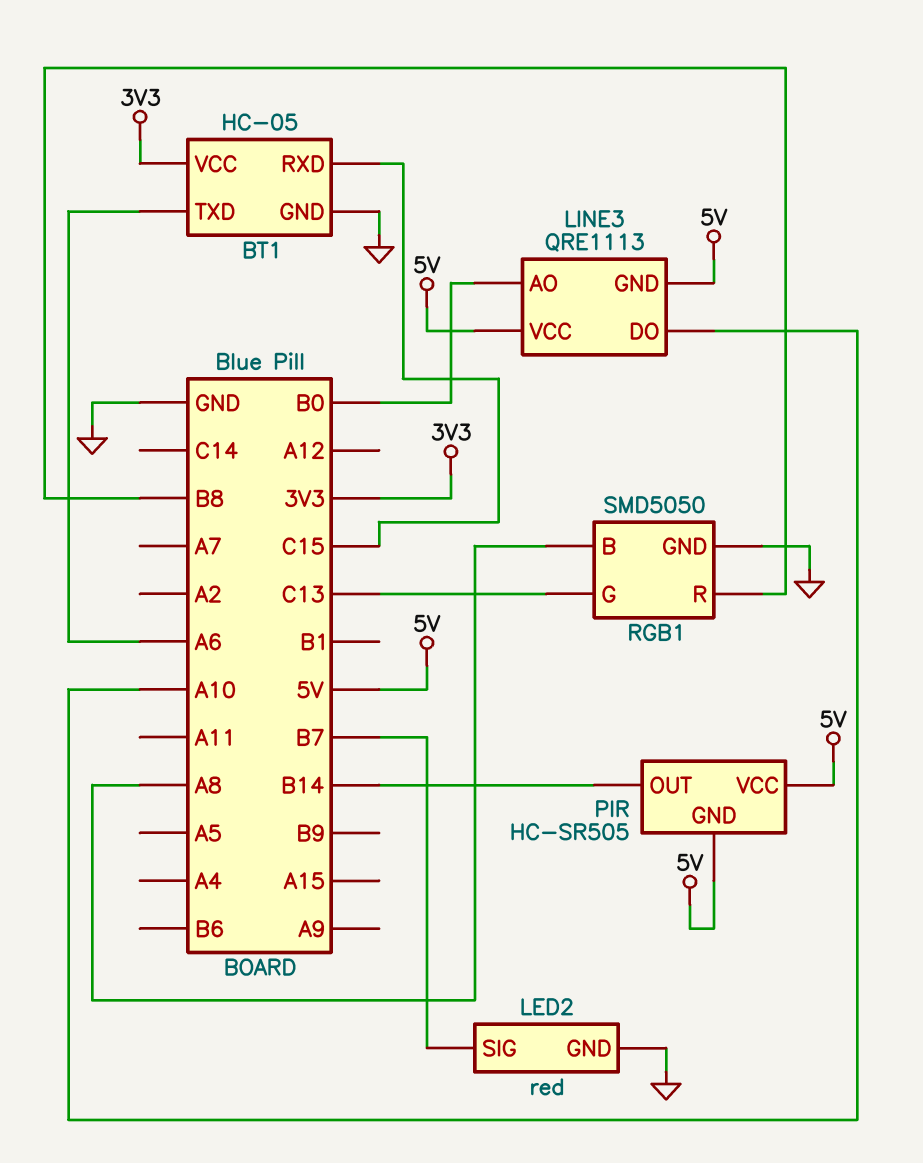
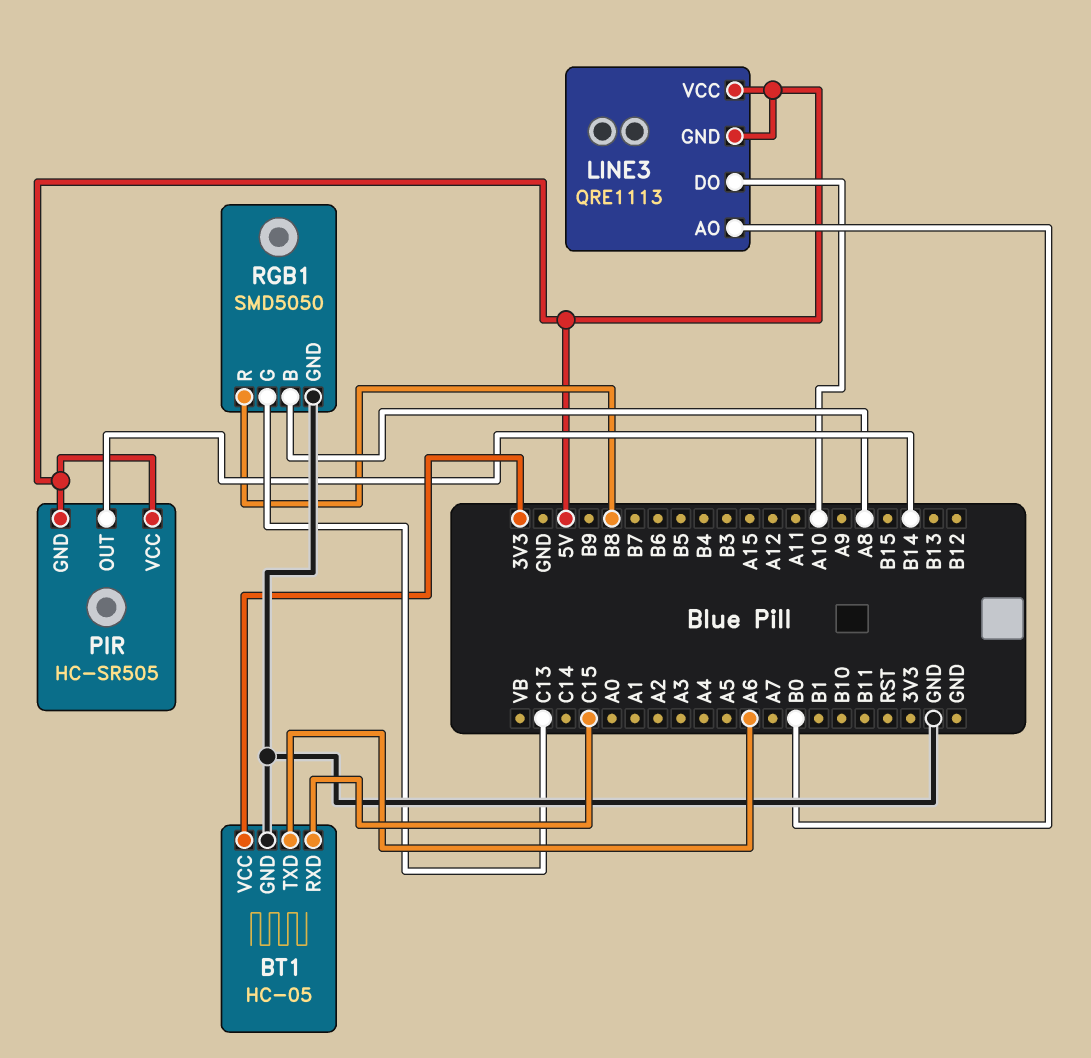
LED2: red -> none
LED2 pin GND: GND -> none
LED2 pin SIG: B7 -> none

